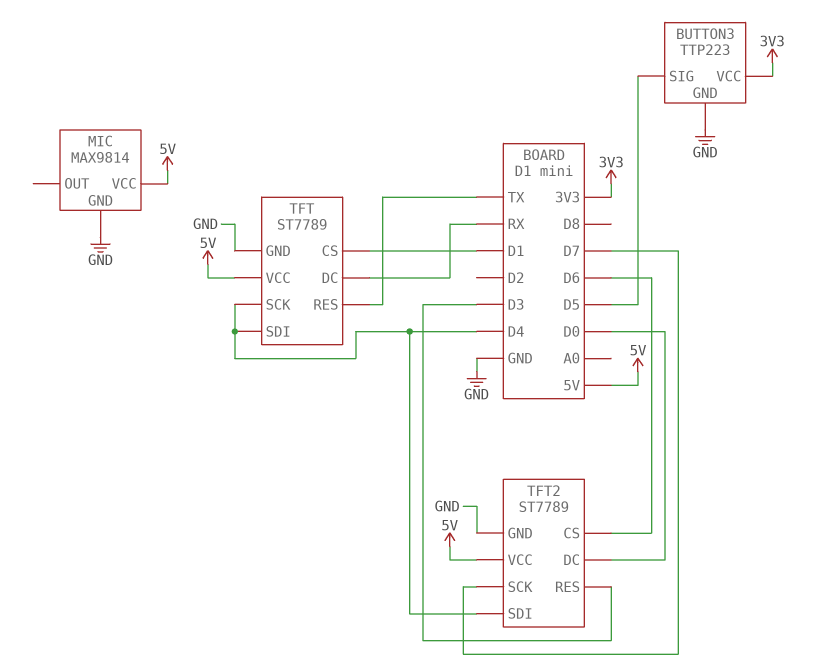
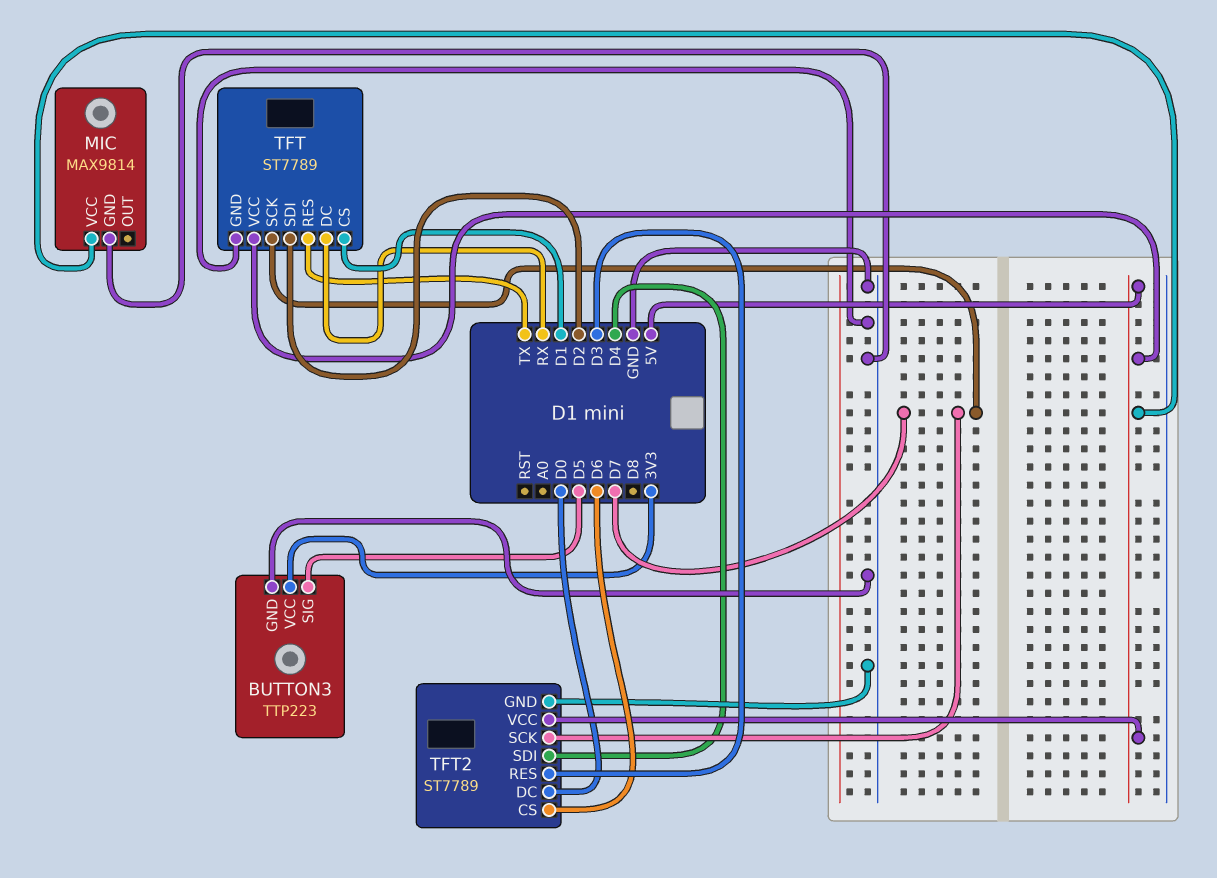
TFT pin SCK: D4 -> D7
TFT pin SDI: D4 -> D2

